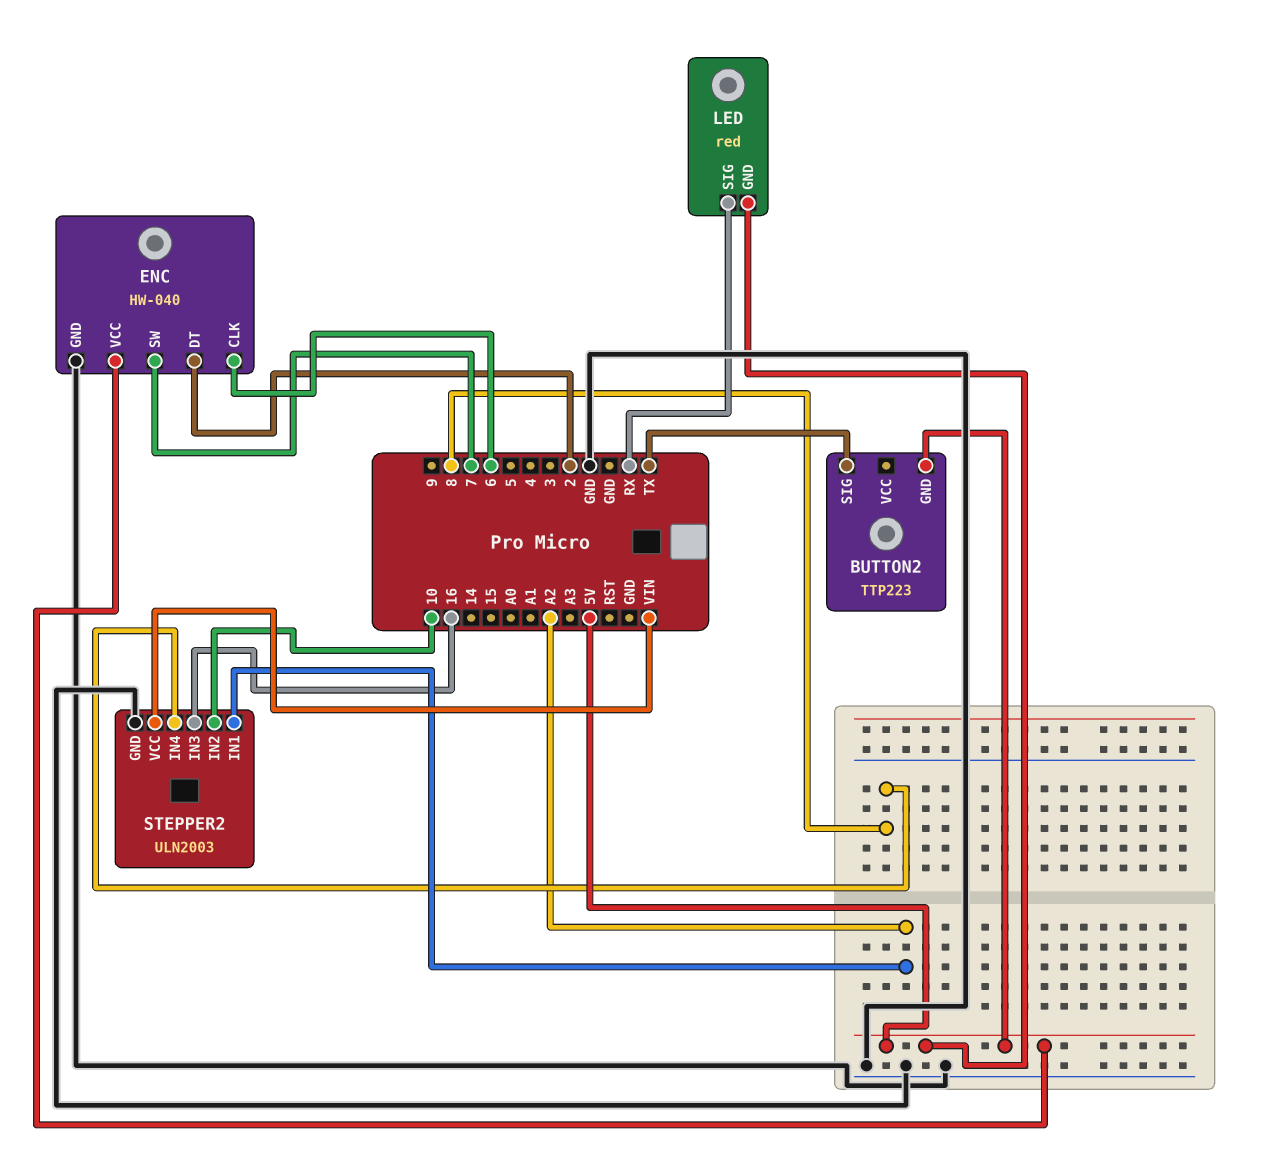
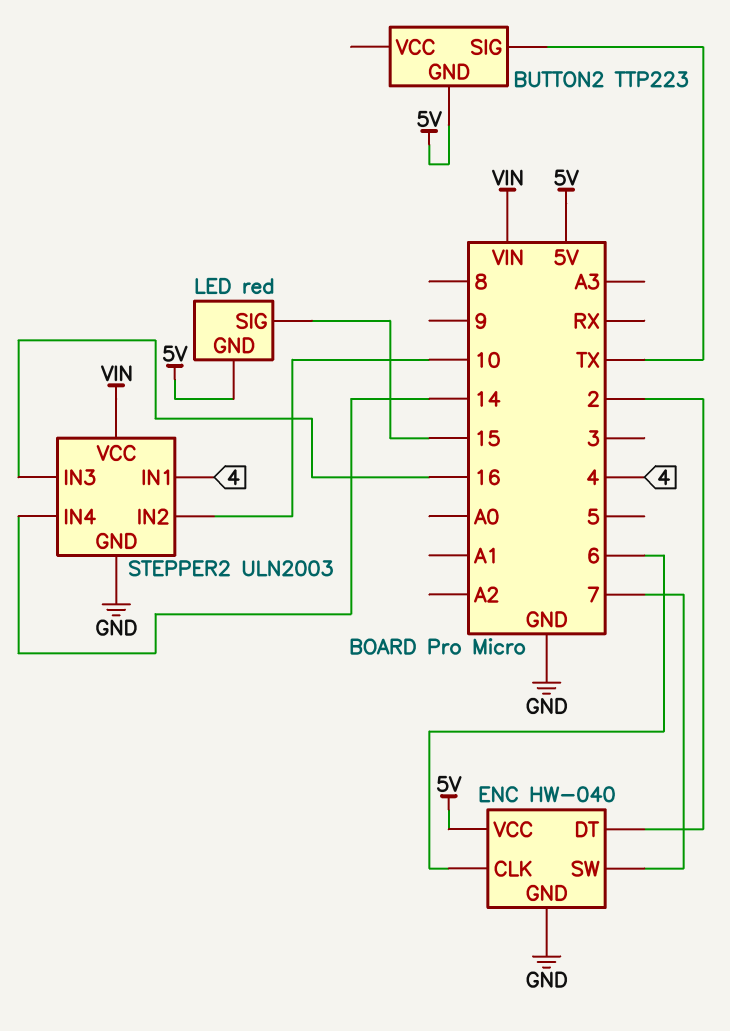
LED pin SIG: RX -> 15
STEPPER2 pin IN1: A2 -> 4
STEPPER2 pin IN4: 8 -> 14

